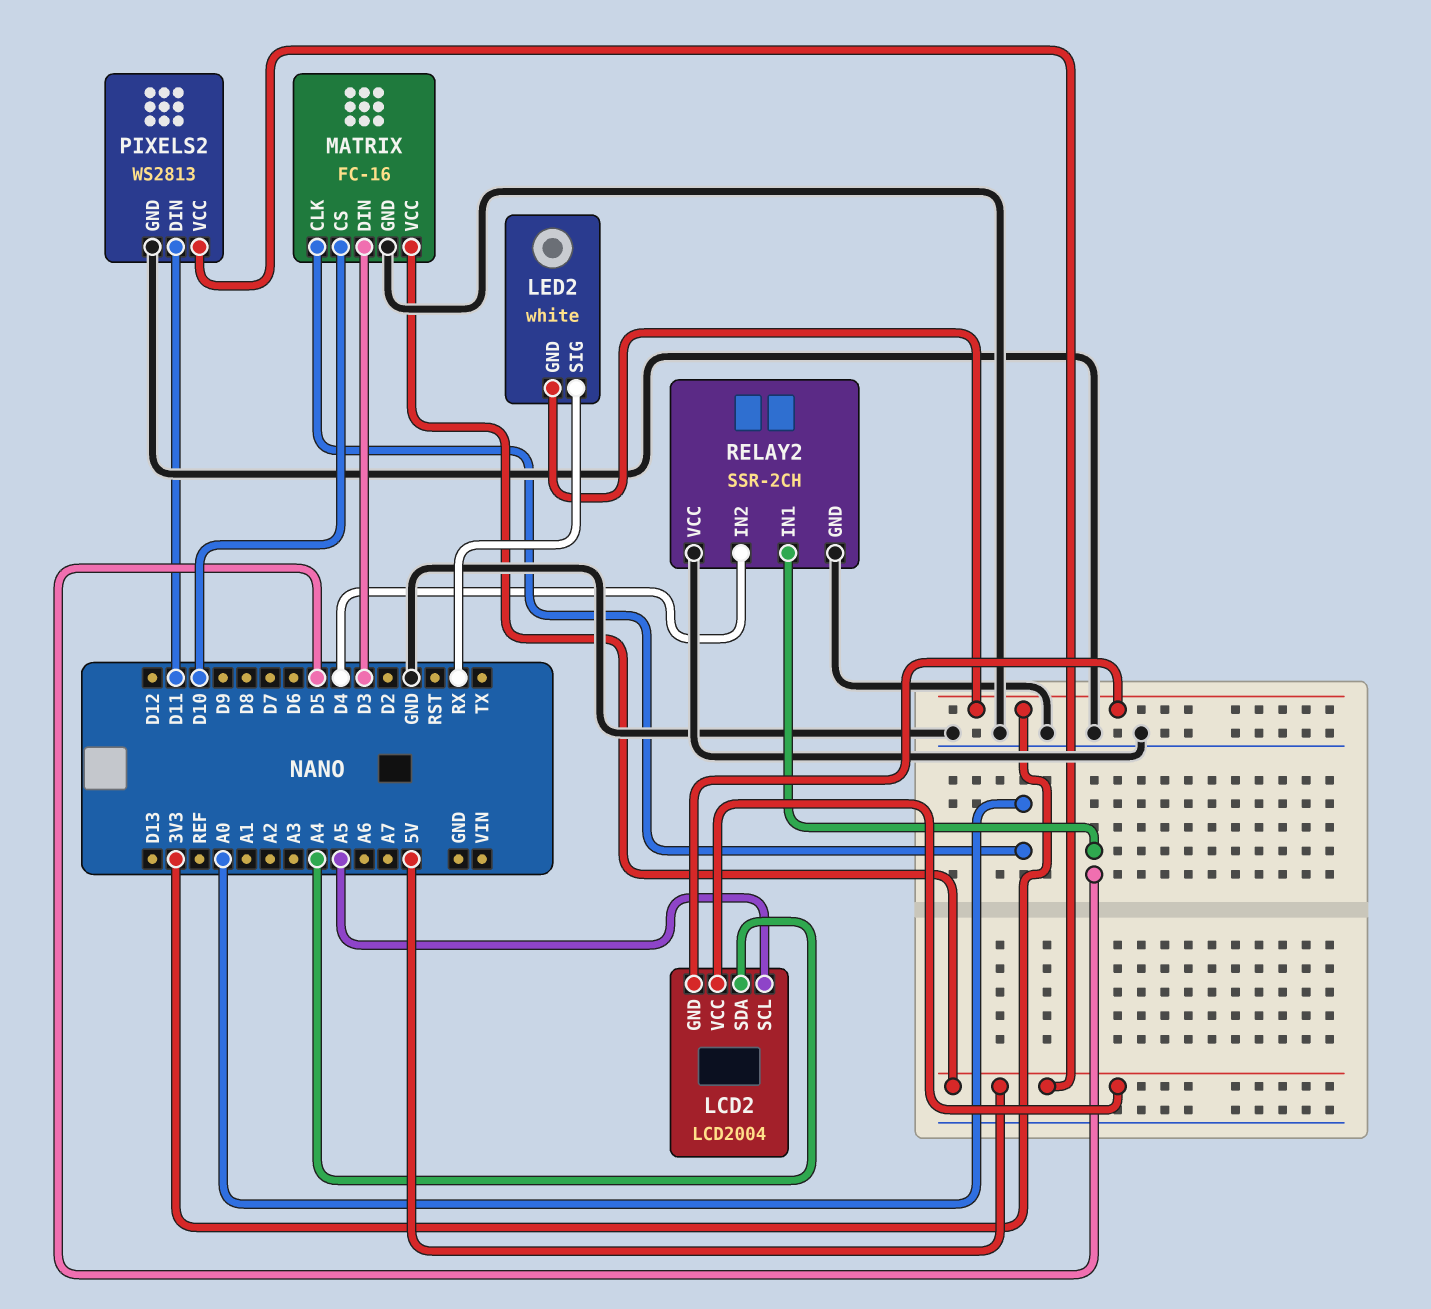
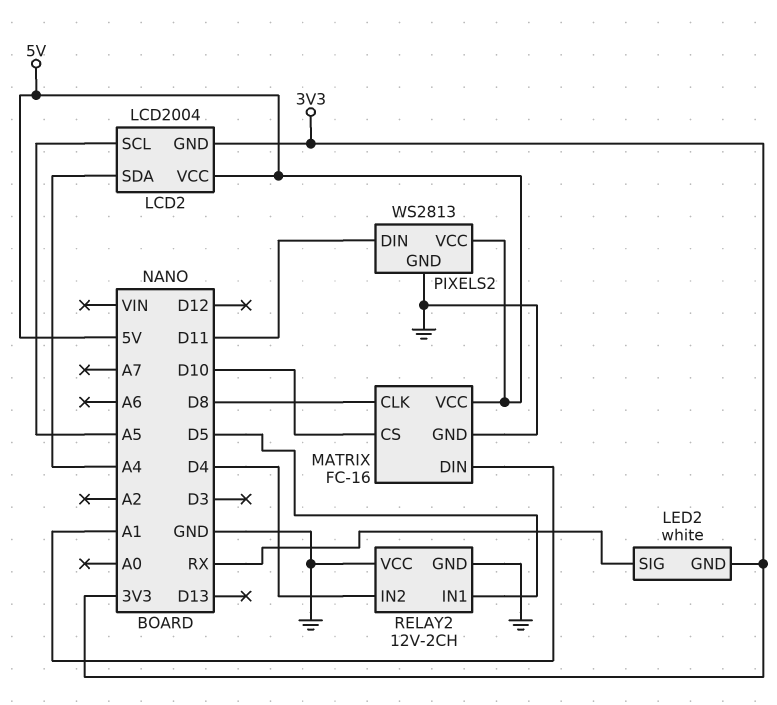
MATRIX pin CLK: A0 -> D8
MATRIX pin DIN: D3 -> A1
RELAY2: SSR-2CH -> 12V-2CH

